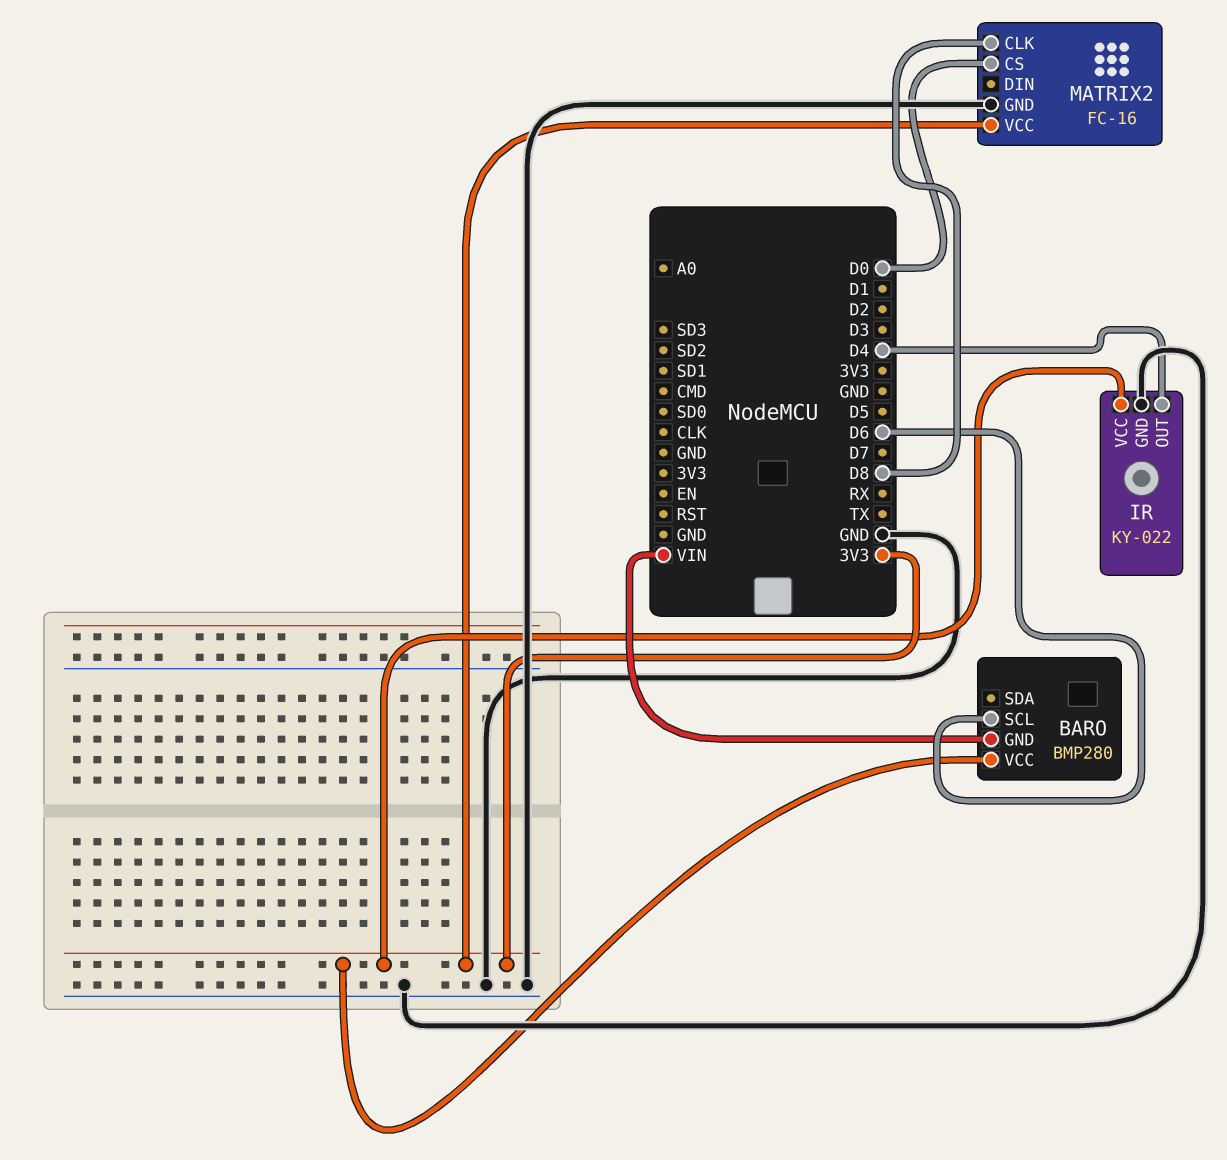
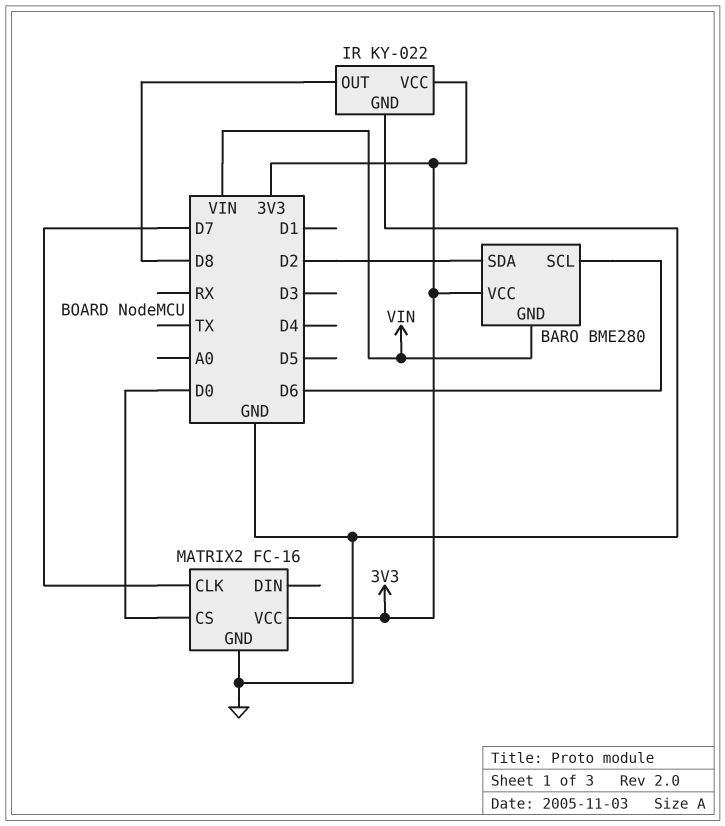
BARO: BMP280 -> BME280
BARO pin SDA: none -> D2
IR pin OUT: D4 -> D8
MATRIX2 pin CLK: D8 -> D7

